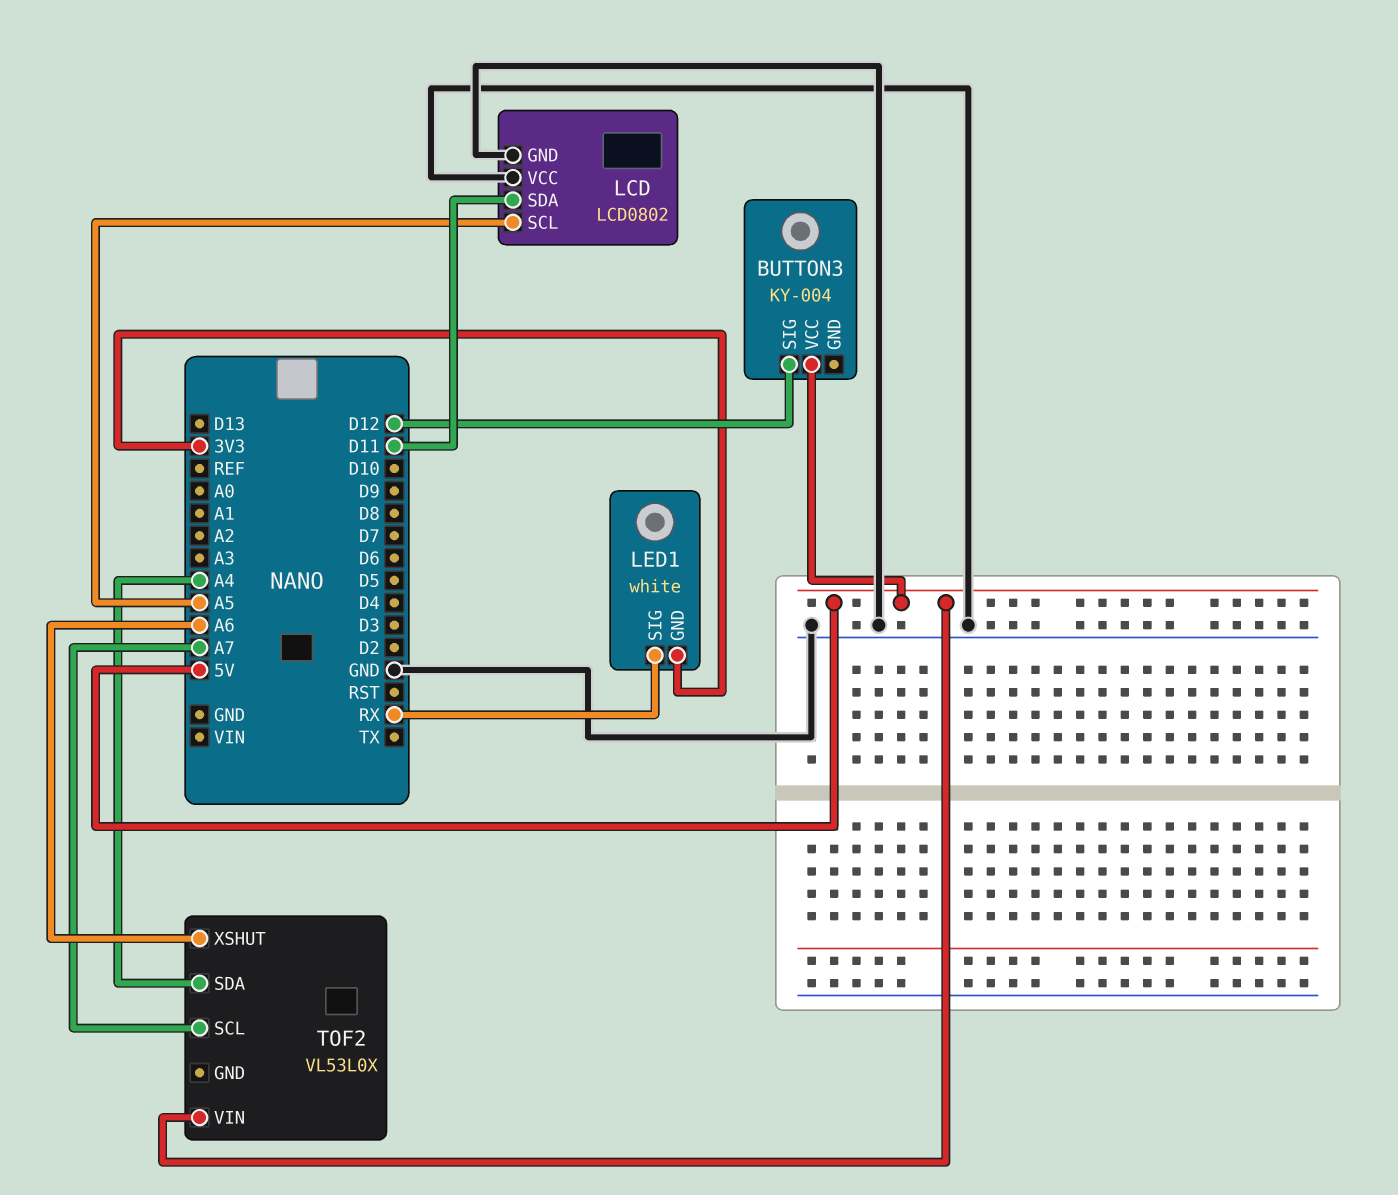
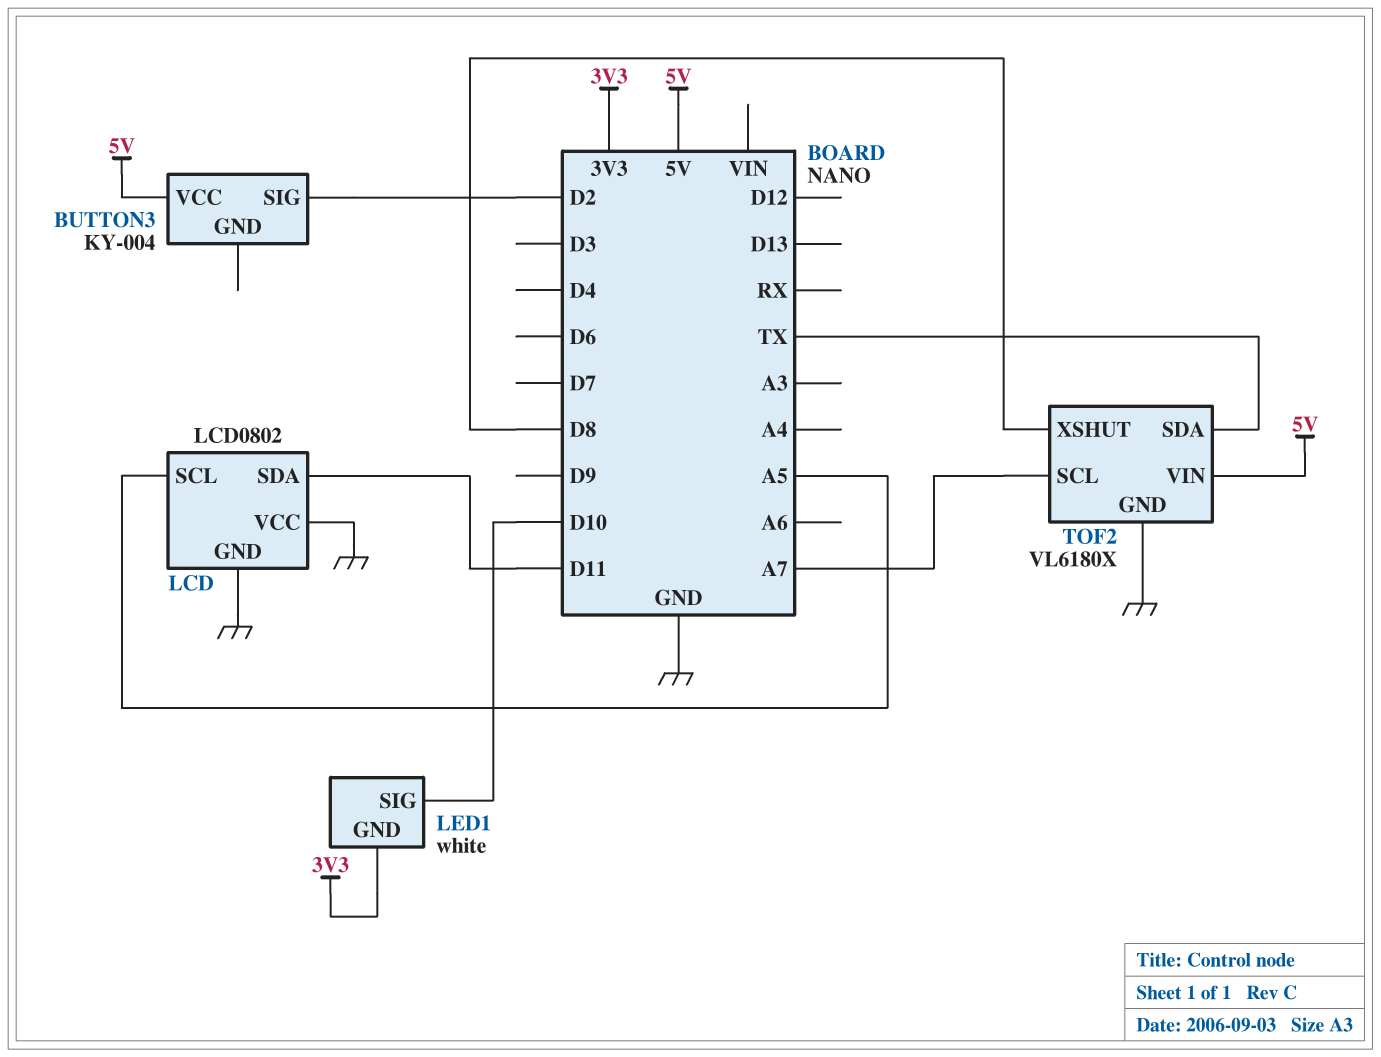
BUTTON3 pin SIG: D12 -> D2
LED1 pin SIG: RX -> D10
TOF2: VL53L0X -> VL6180X
TOF2 pin GND: none -> GND
TOF2 pin SDA: A4 -> TX
TOF2 pin XSHUT: A6 -> D8

